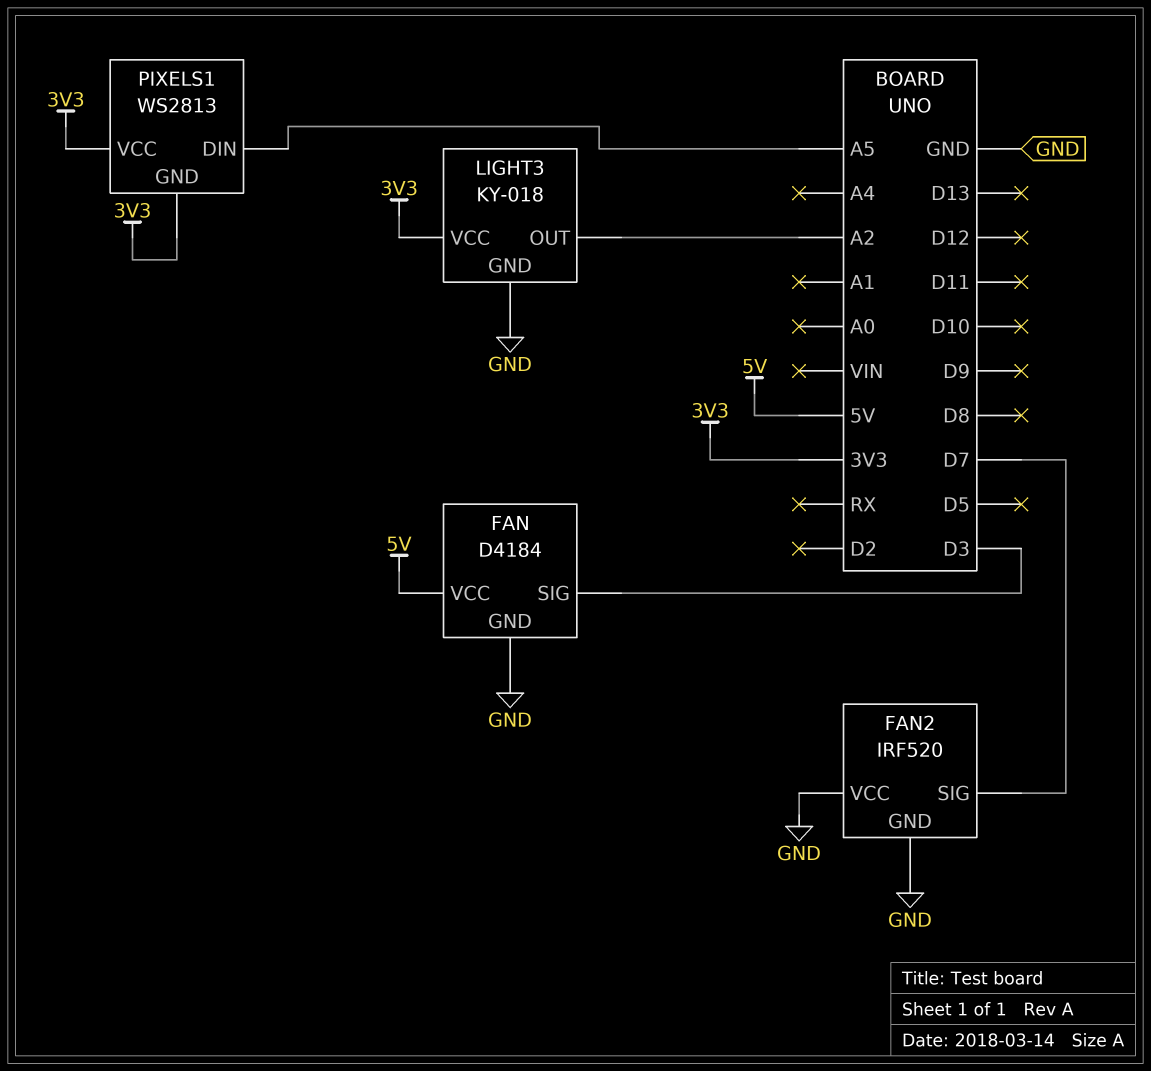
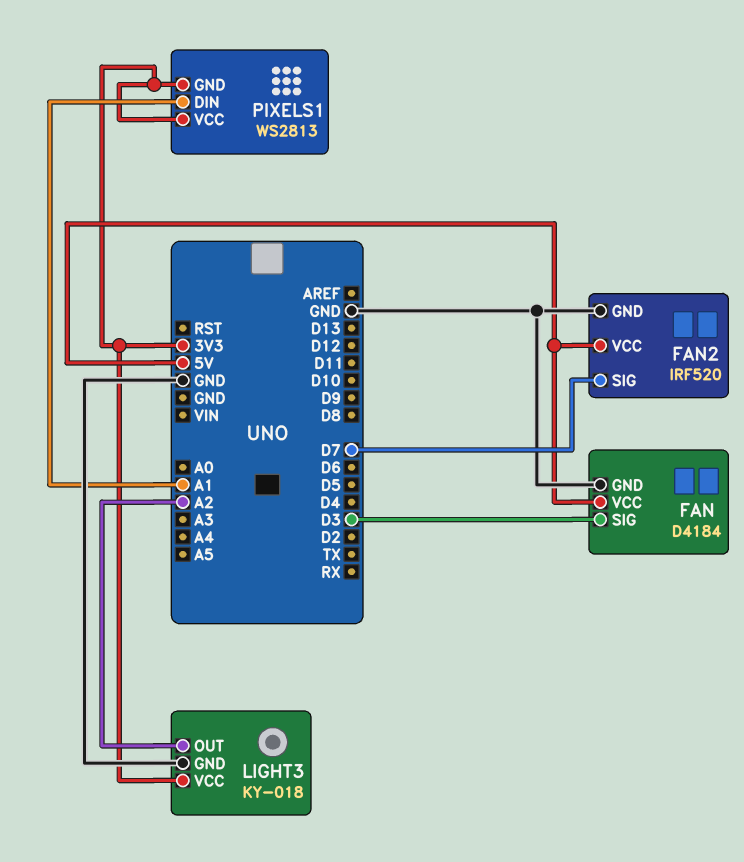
FAN2 pin VCC: GND -> 5V
PIXELS1 pin DIN: A5 -> A1

